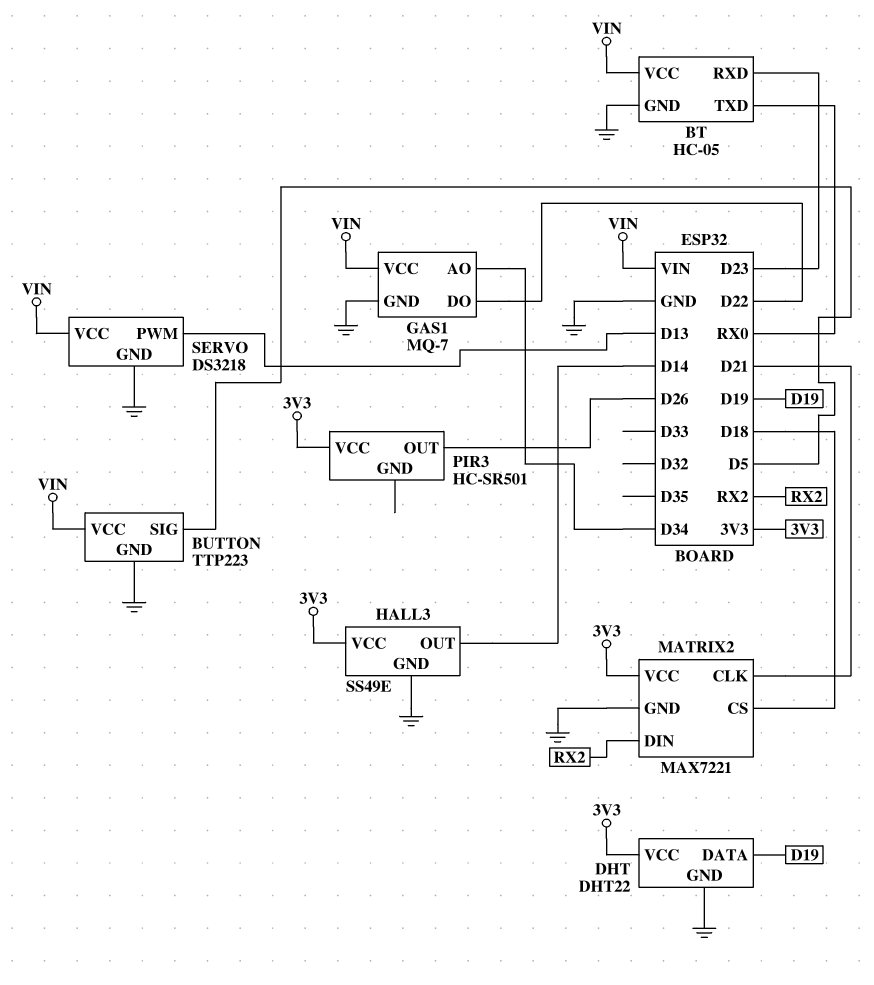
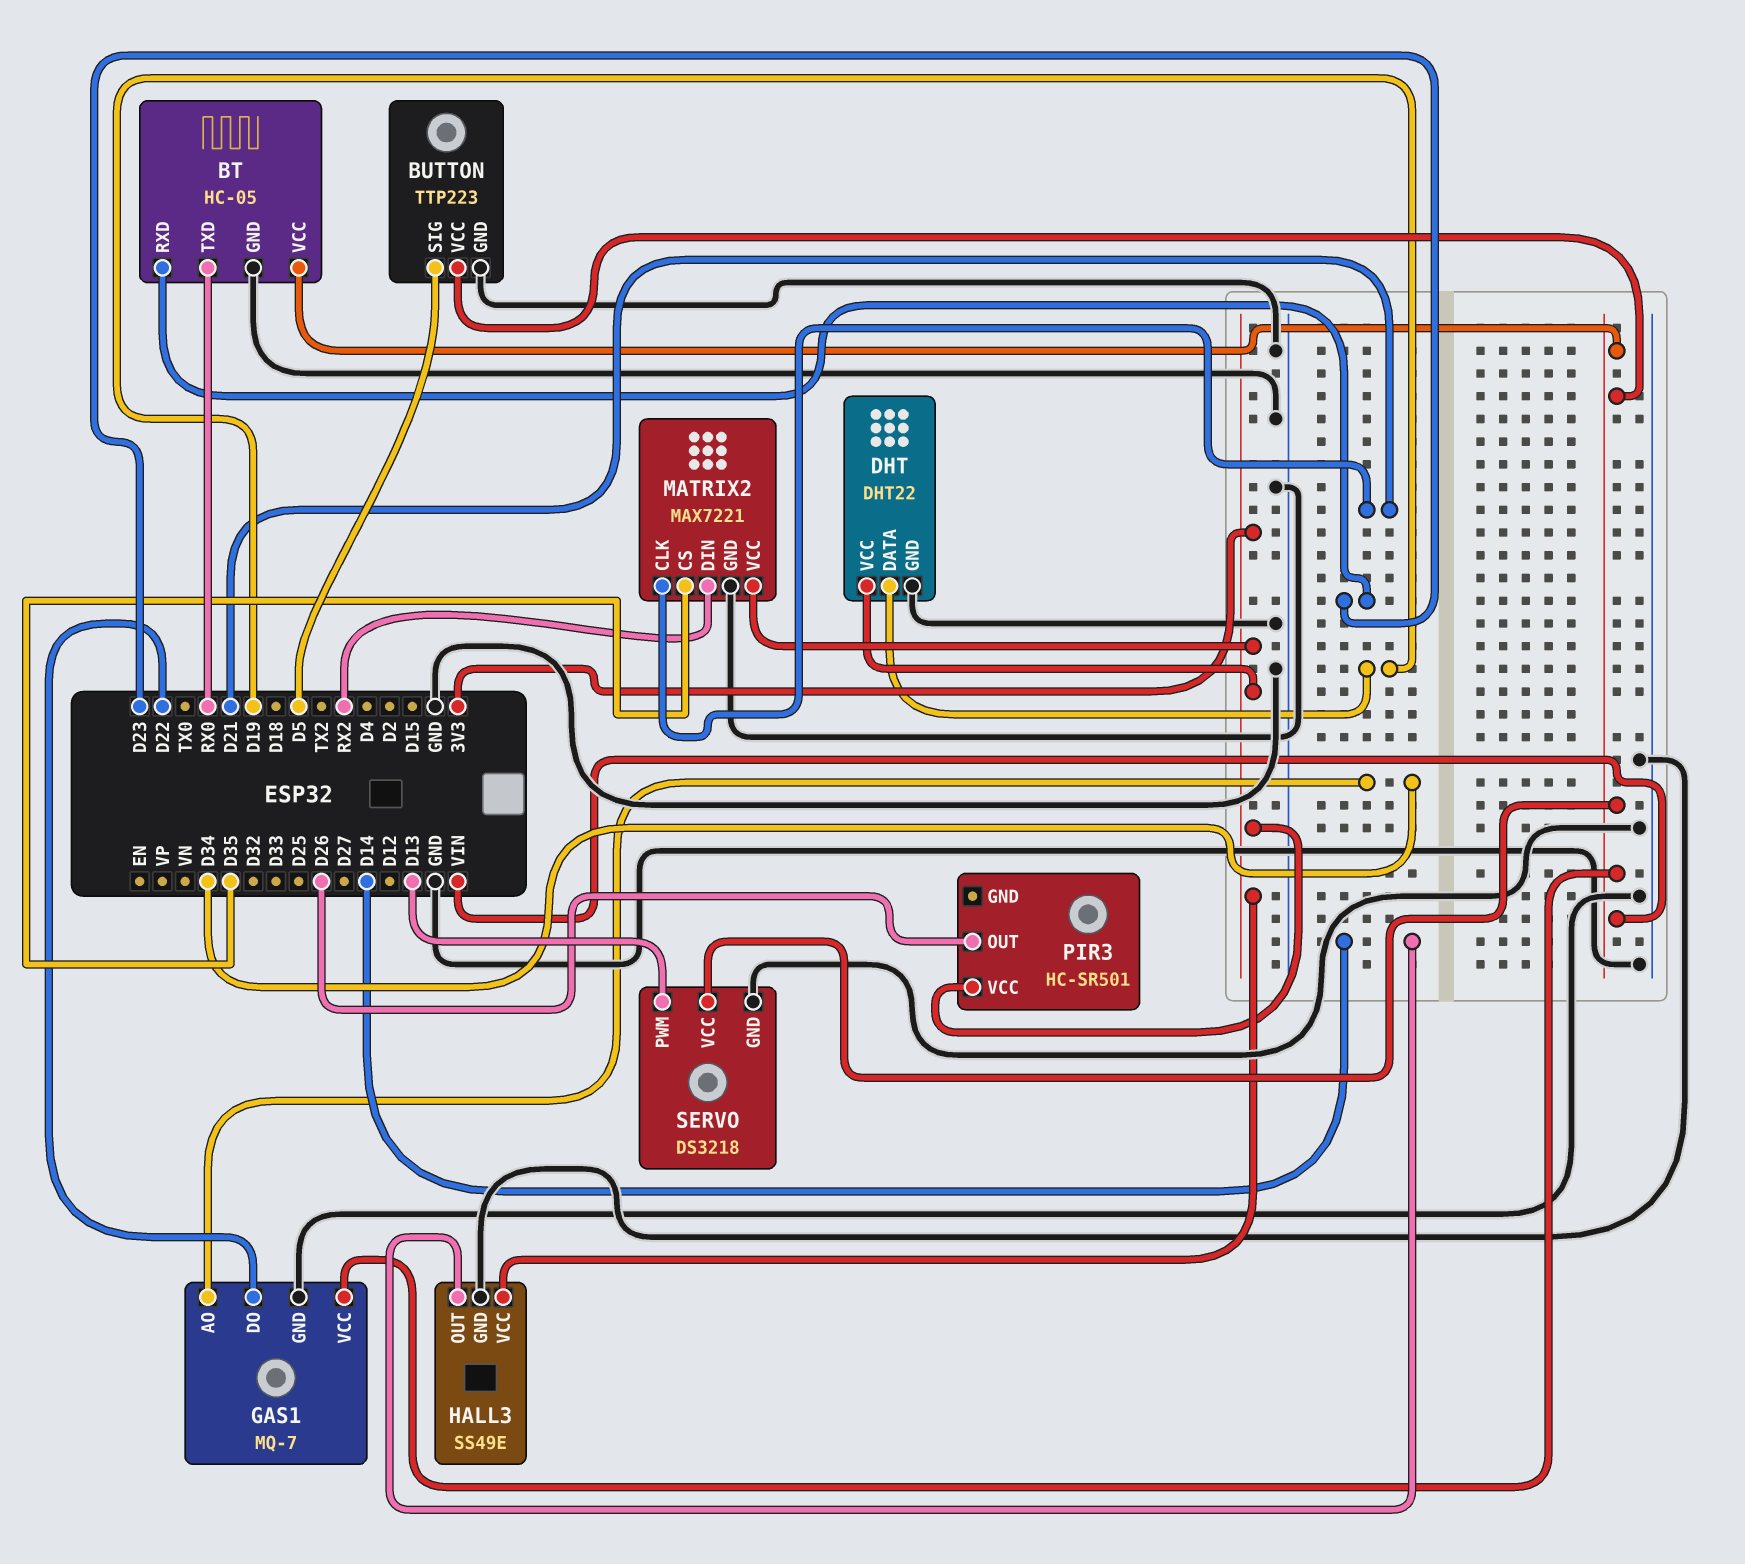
MATRIX2 pin CS: D18 -> D35

